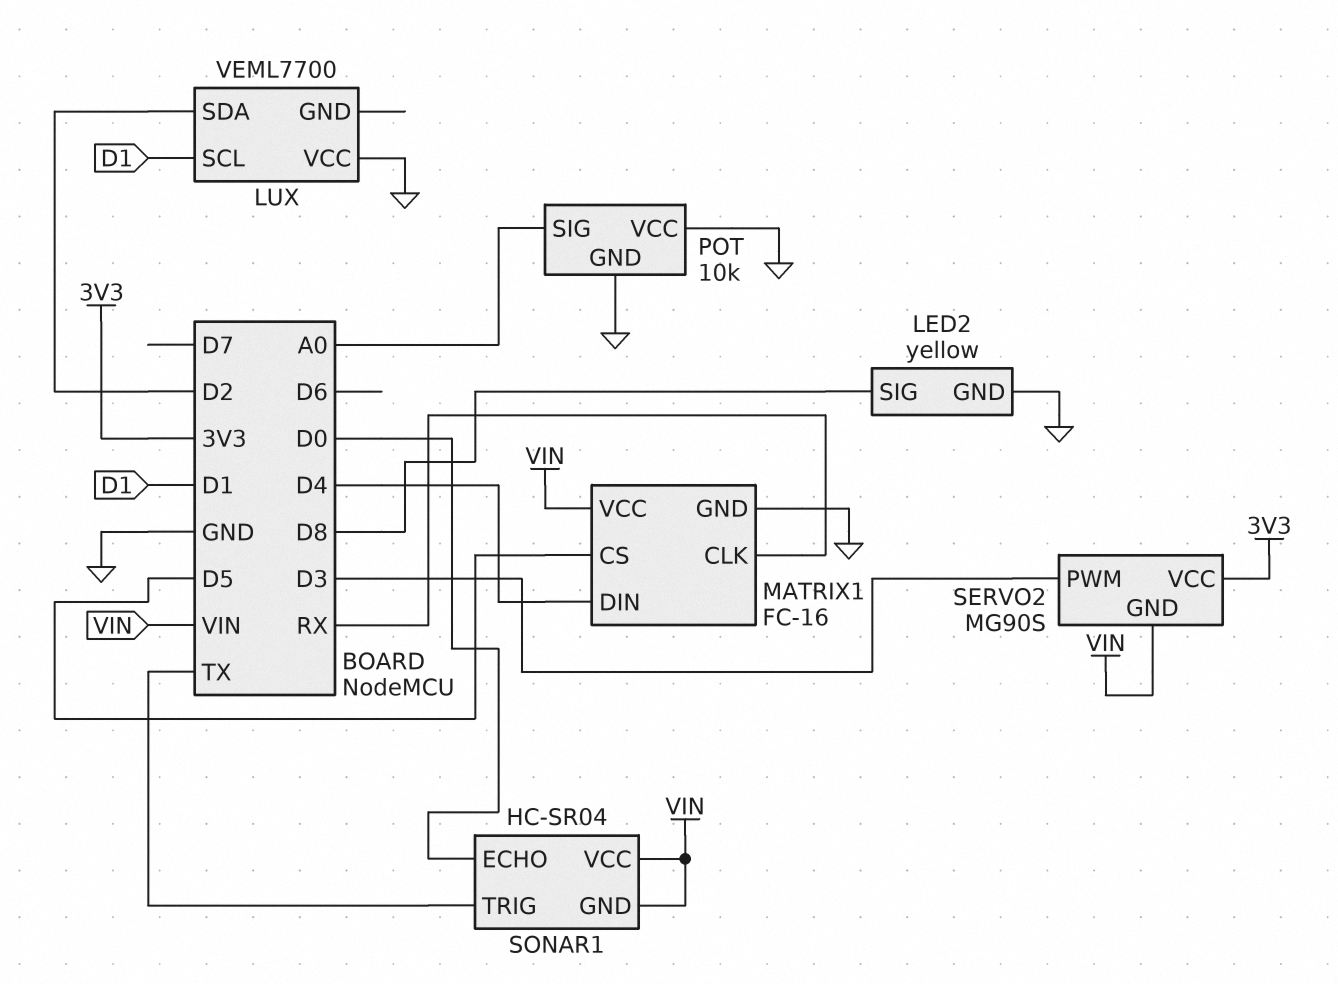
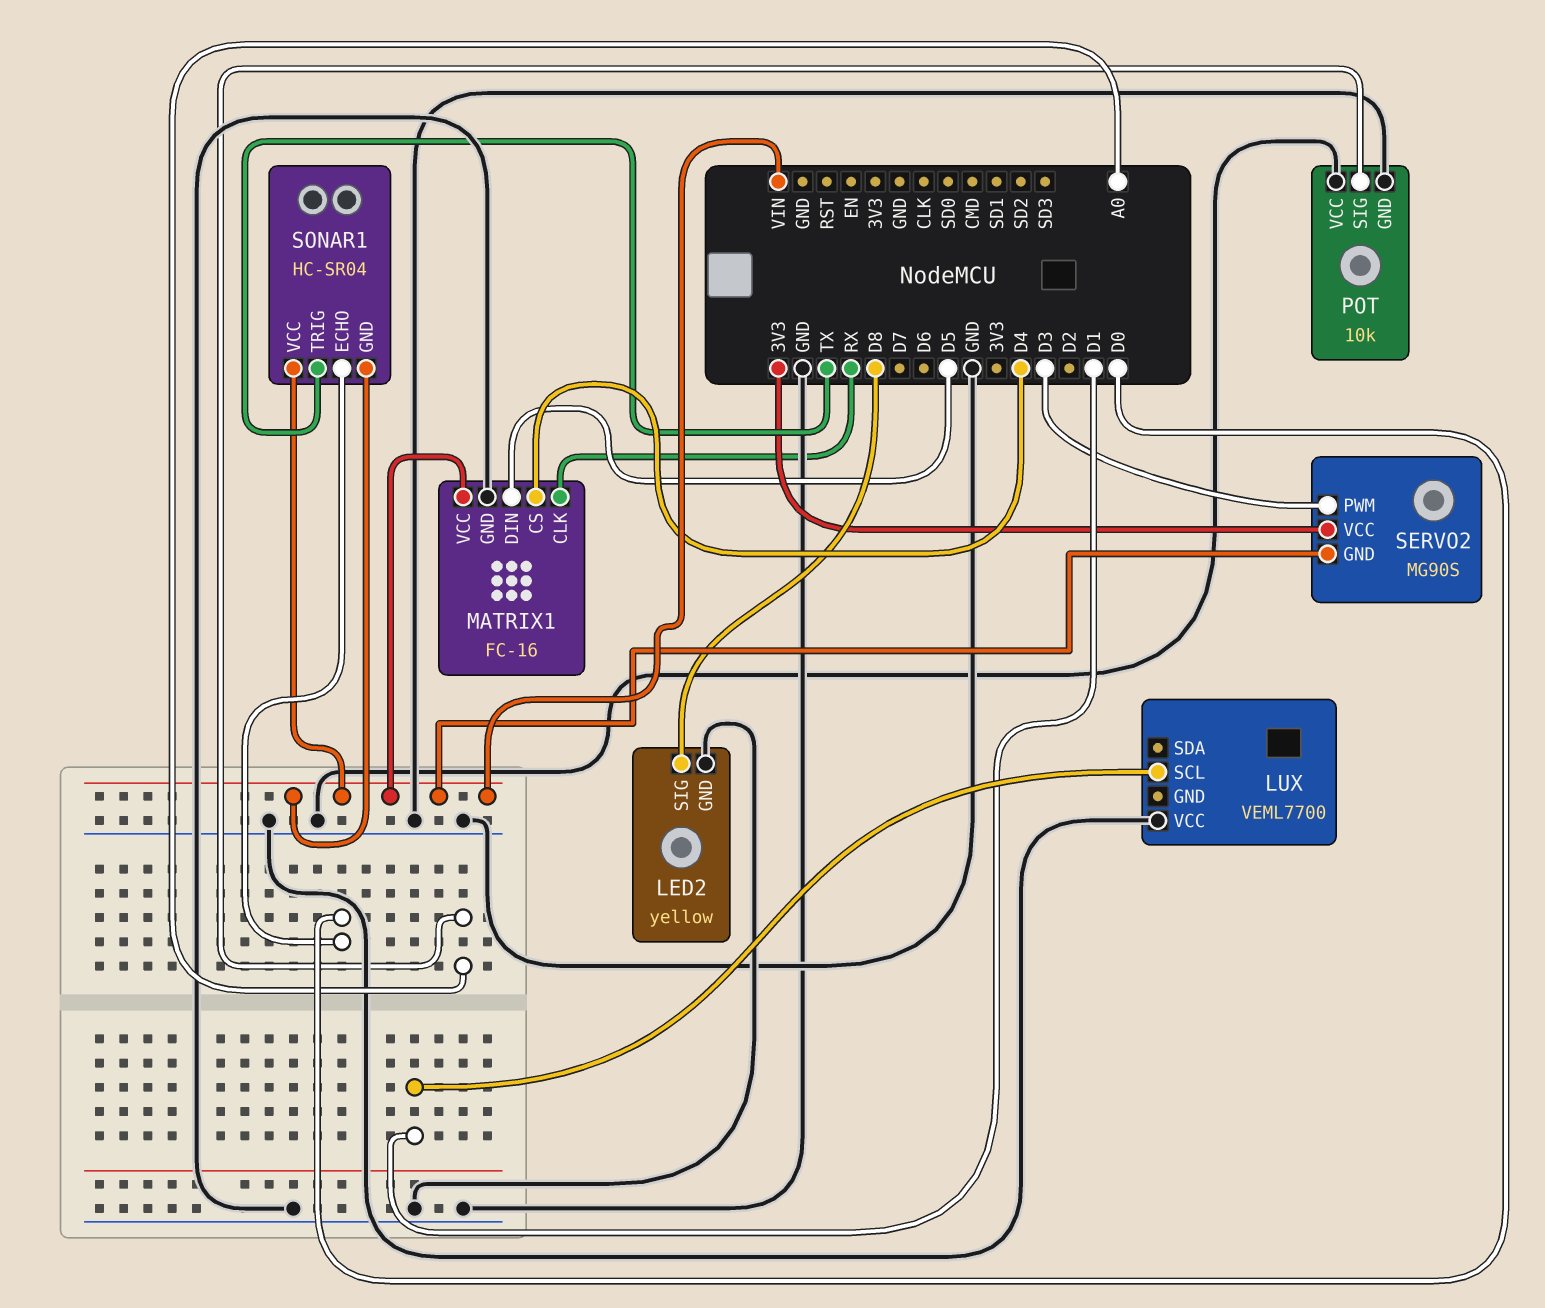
LUX pin SDA: D2 -> none
MATRIX1 pin CS: D5 -> D4
MATRIX1 pin DIN: D4 -> D5

